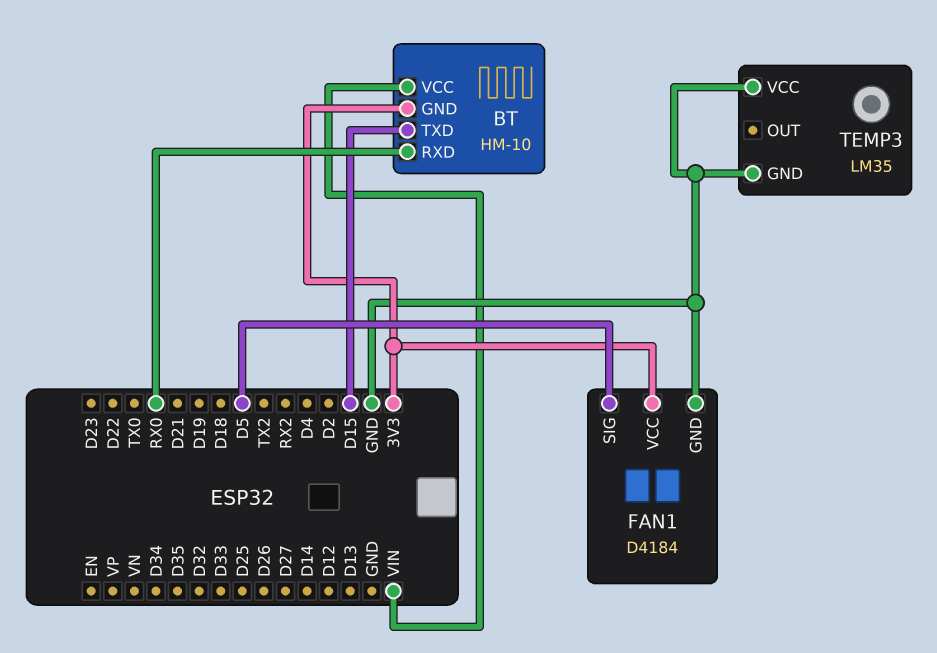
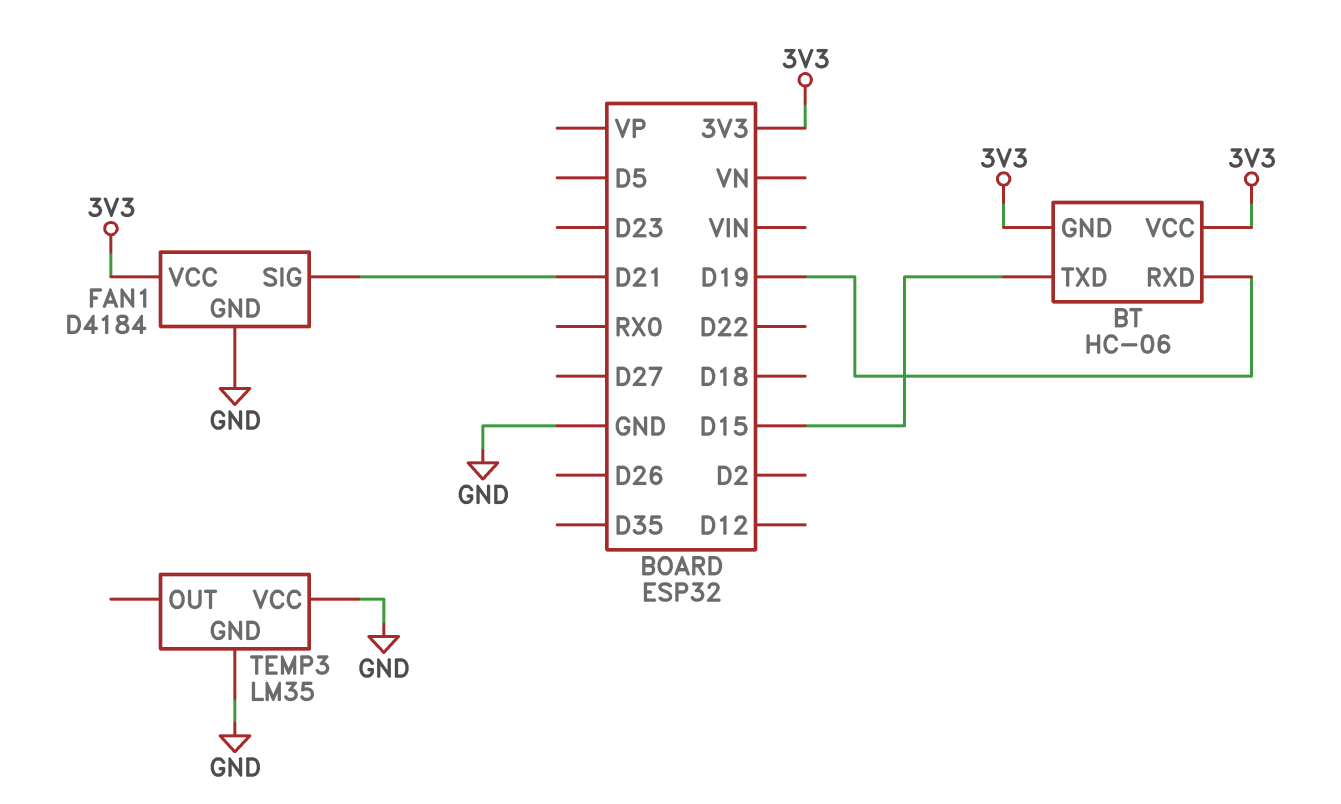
BT: HM-10 -> HC-06
BT pin RXD: RX0 -> D19
BT pin VCC: VIN -> 3V3
FAN1 pin SIG: D5 -> D21

